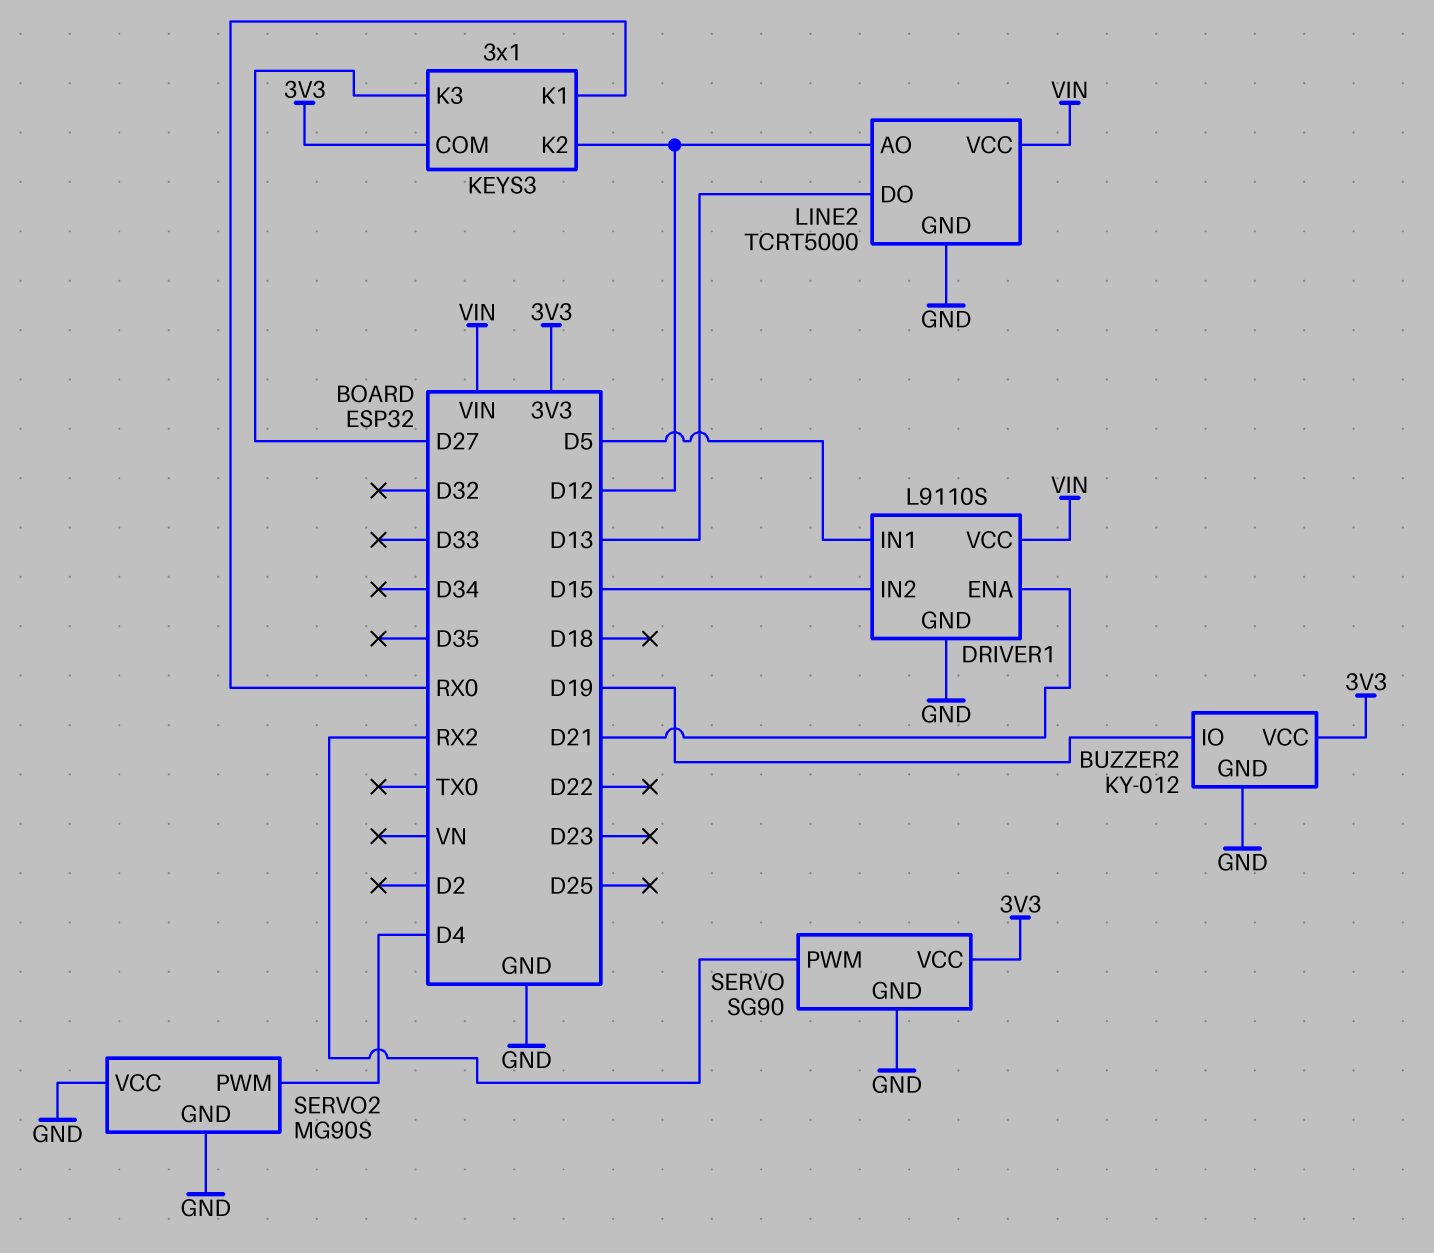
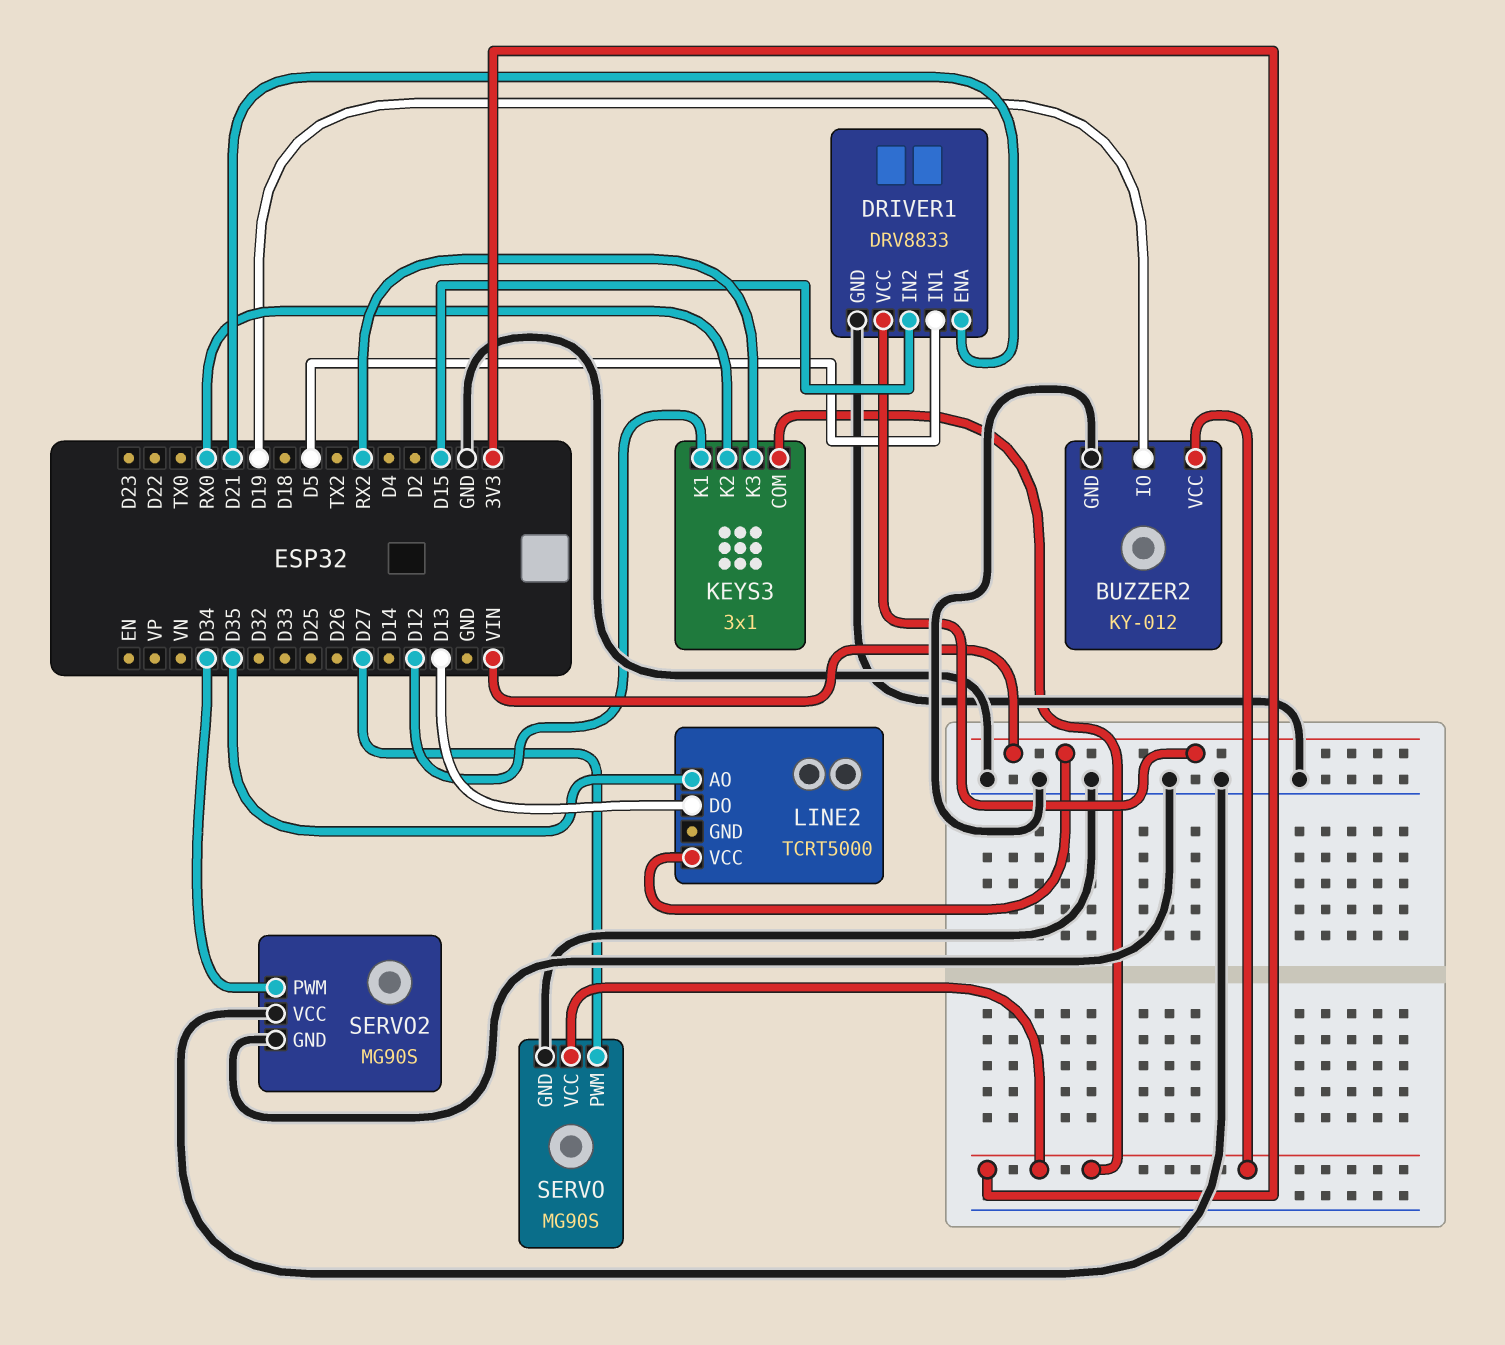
DRIVER1: L9110S -> DRV8833
KEYS3 pin K1: RX0 -> D12
KEYS3 pin K2: D12 -> RX0
KEYS3 pin K3: D27 -> RX2
LINE2 pin AO: D12 -> D35
LINE2 pin GND: GND -> none
SERVO: SG90 -> MG90S
SERVO pin PWM: RX2 -> D27
SERVO2 pin PWM: D4 -> D34

